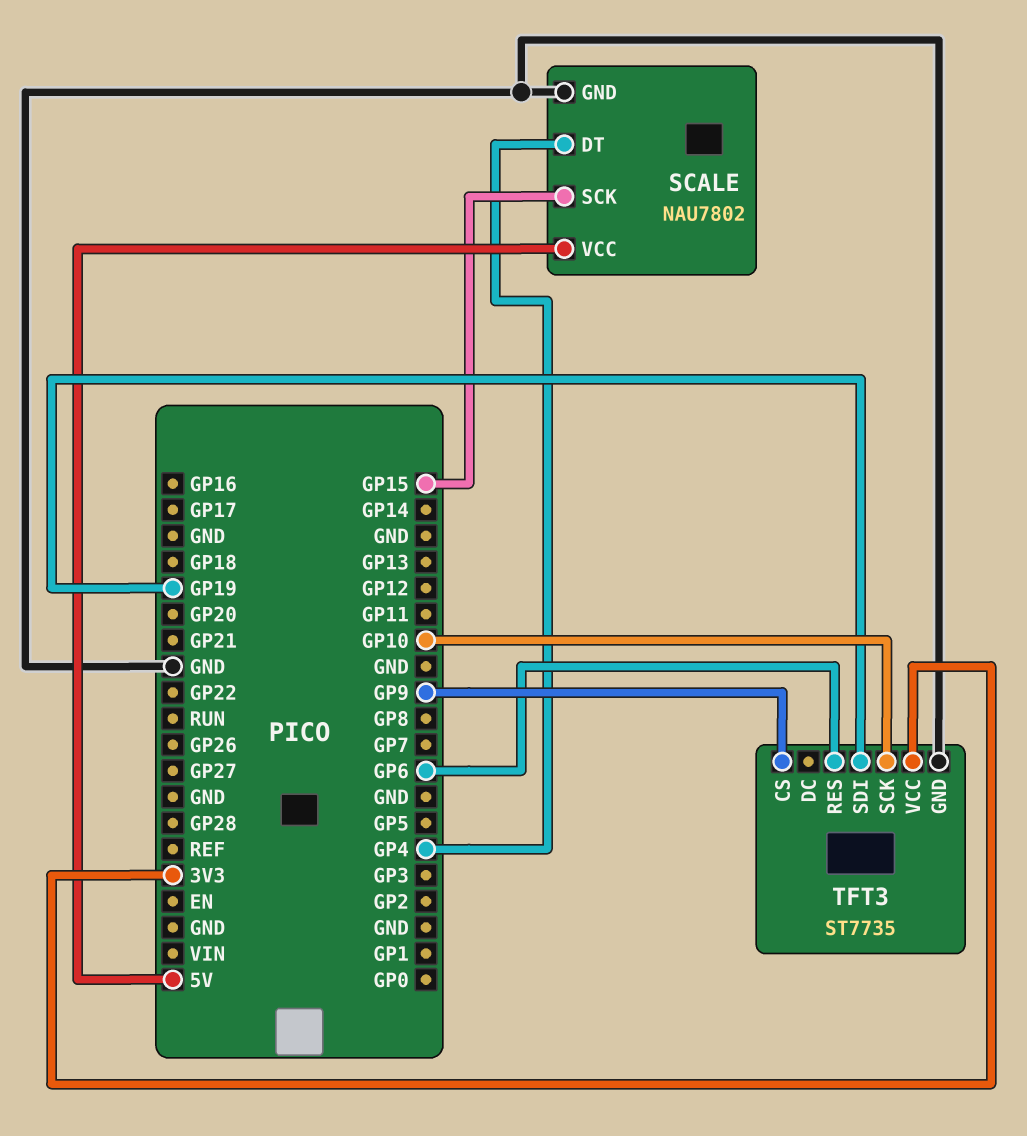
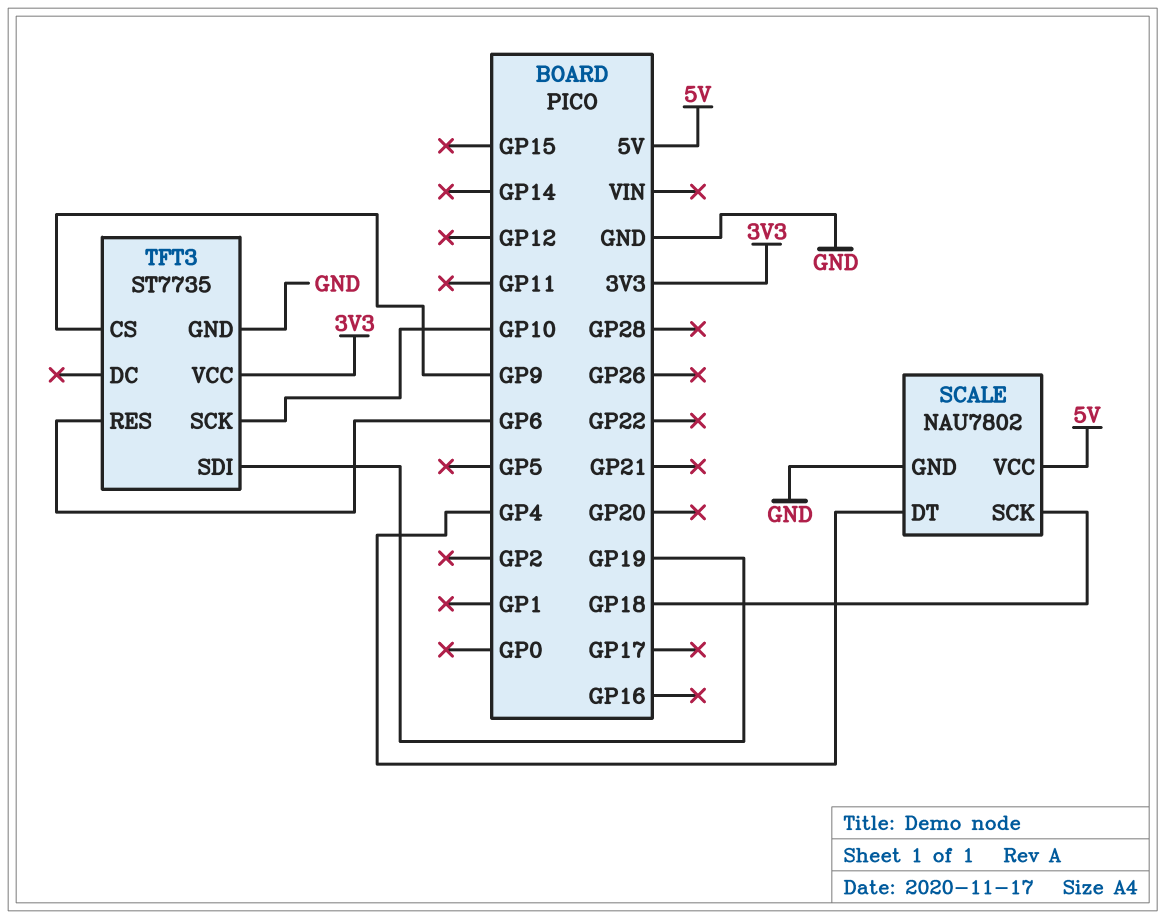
SCALE pin SCK: GP15 -> GP18

